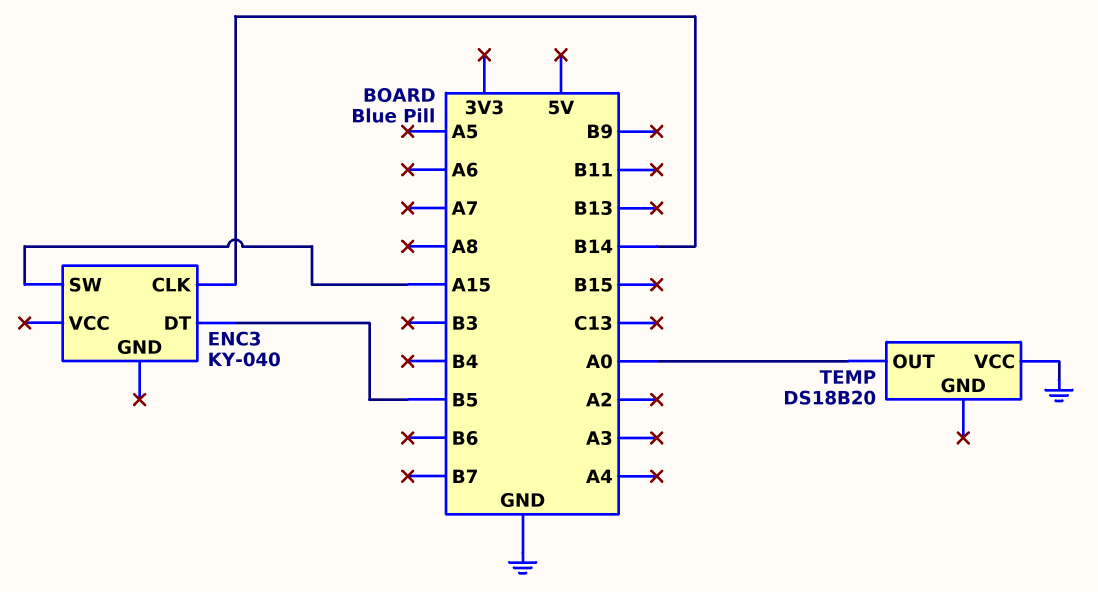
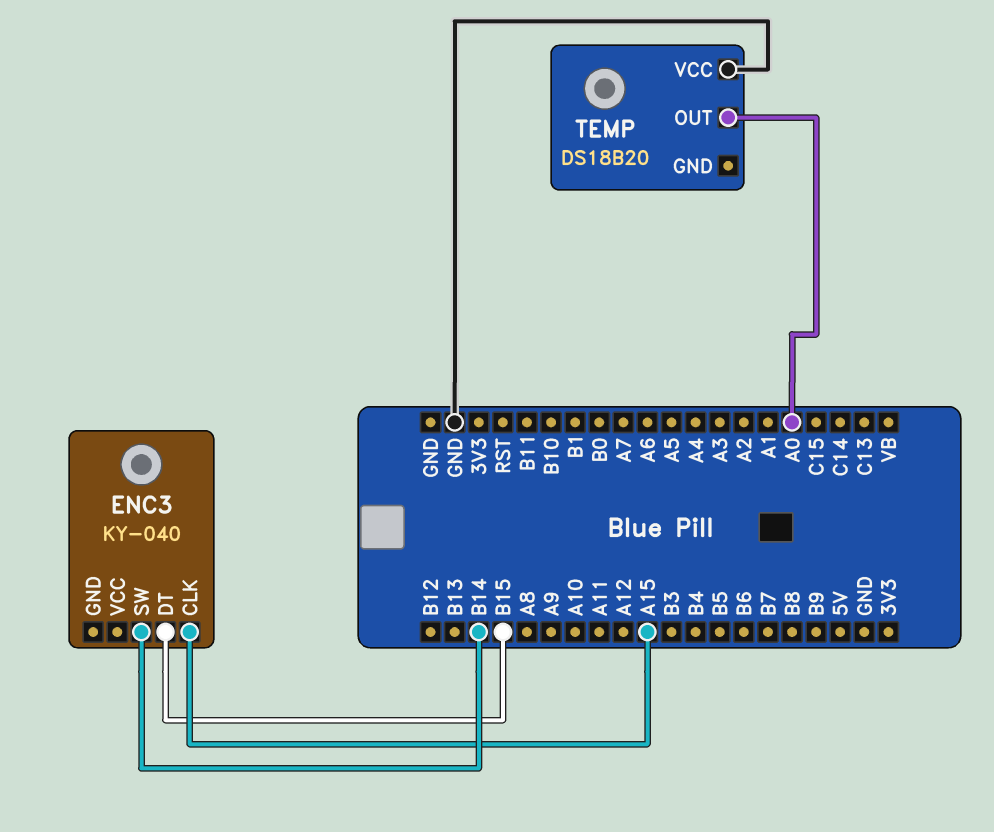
ENC3 pin CLK: B14 -> A15
ENC3 pin DT: B5 -> B15
ENC3 pin SW: A15 -> B14

